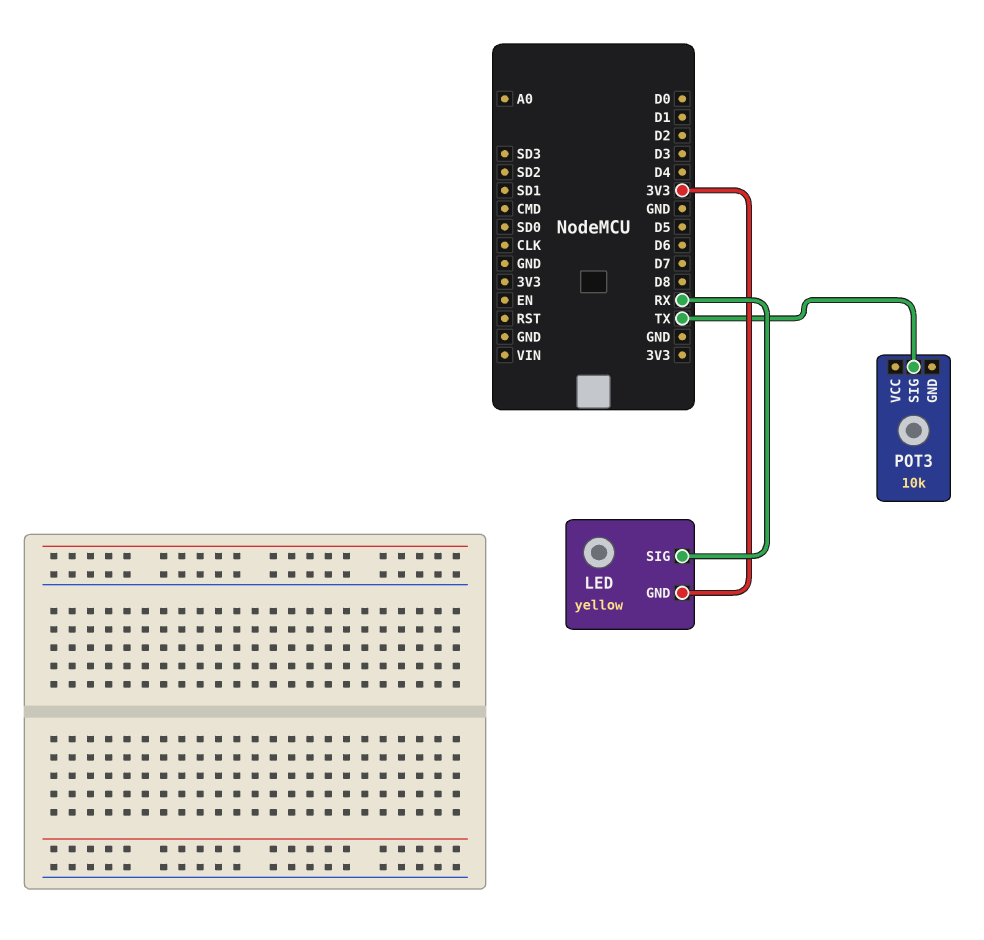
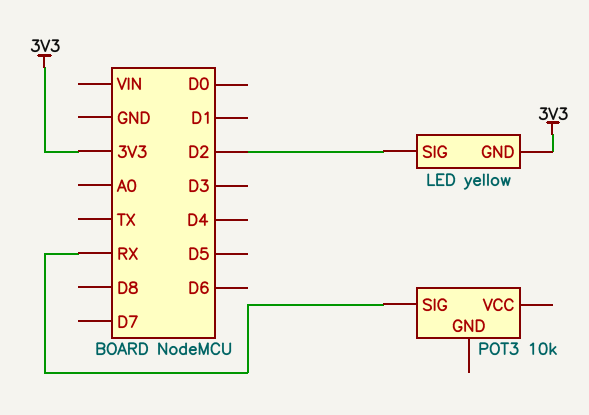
LED pin SIG: RX -> D2
POT3 pin SIG: TX -> RX

